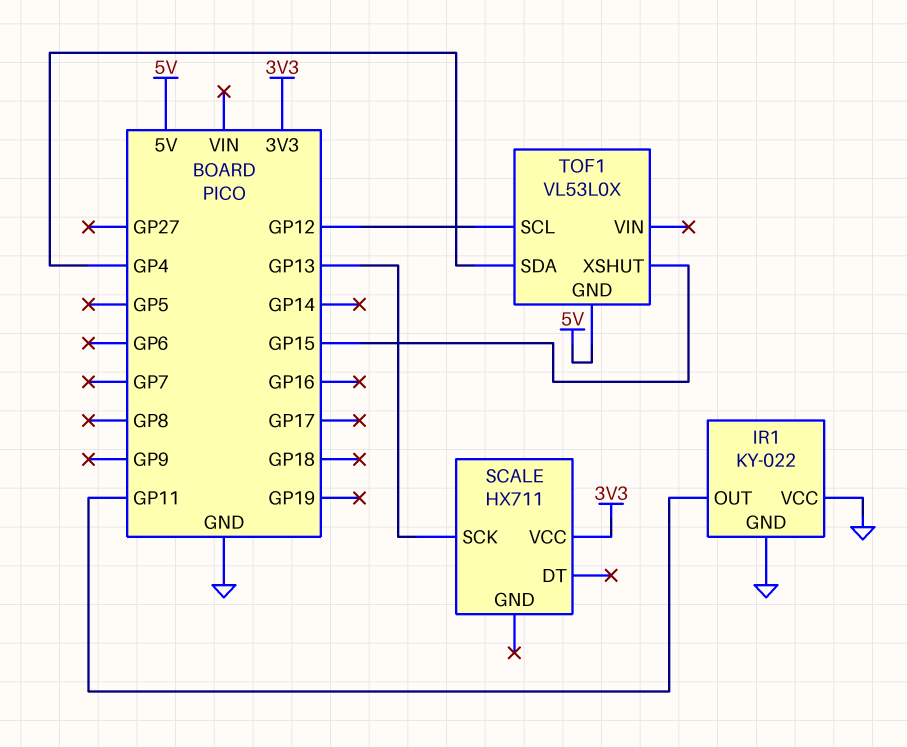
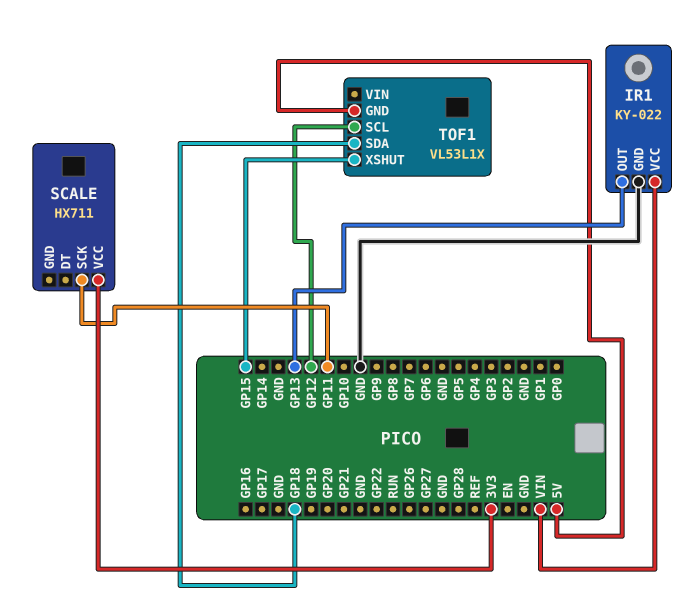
IR1 pin OUT: GP11 -> GP13
IR1 pin VCC: GND -> VIN
SCALE pin SCK: GP13 -> GP11
TOF1: VL53L0X -> VL53L1X
TOF1 pin SDA: GP4 -> GP18

